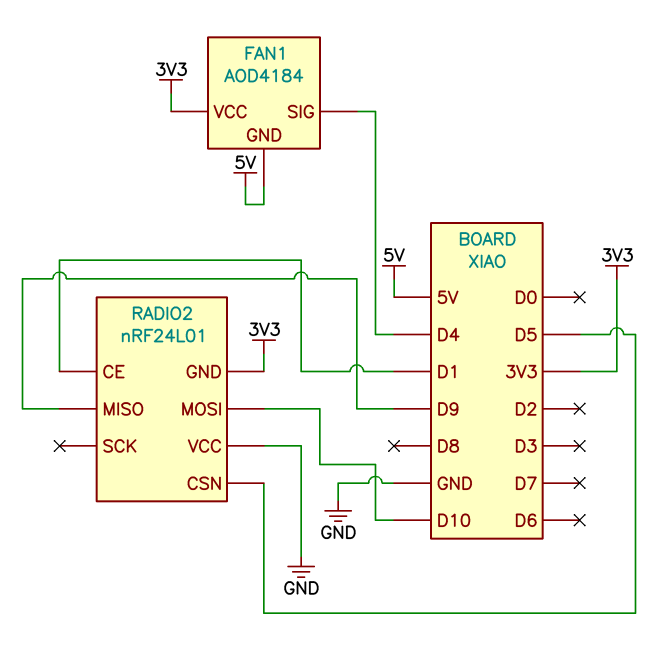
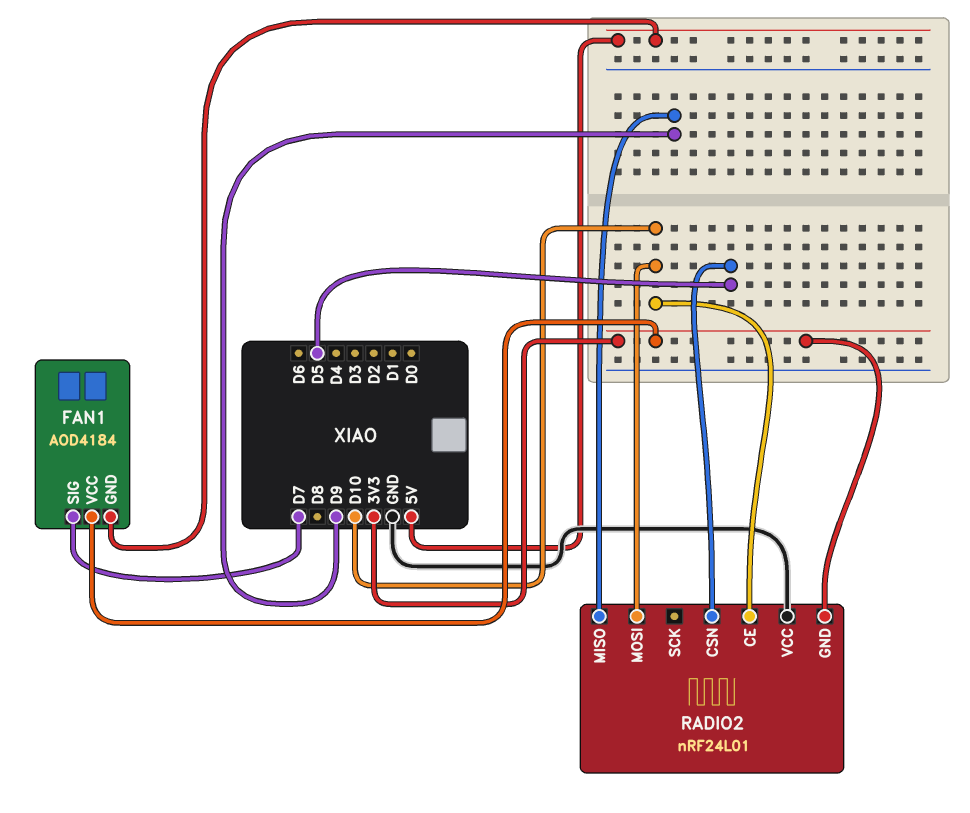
FAN1 pin SIG: D4 -> D7
RADIO2 pin CE: D1 -> D10

